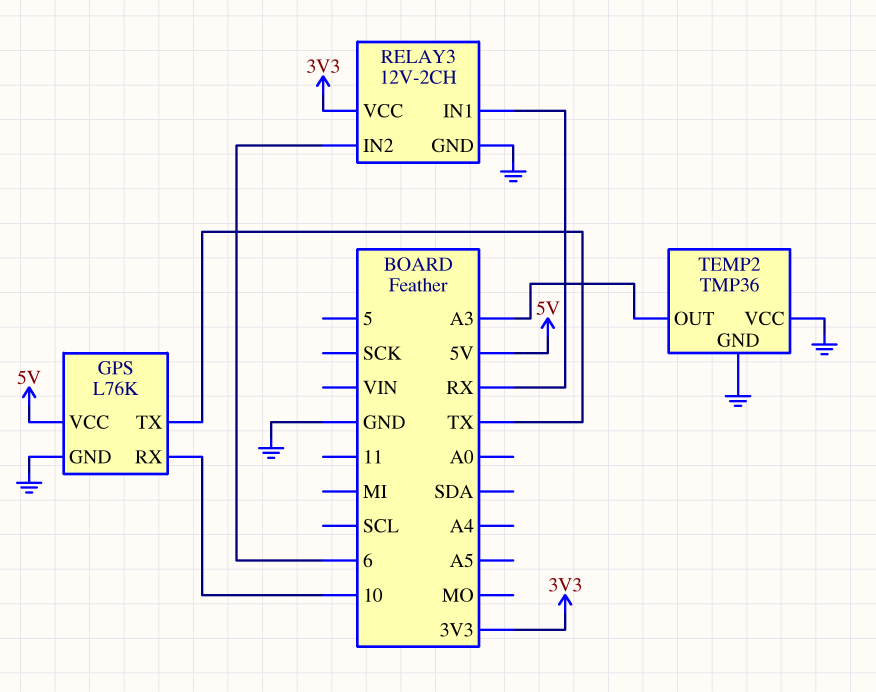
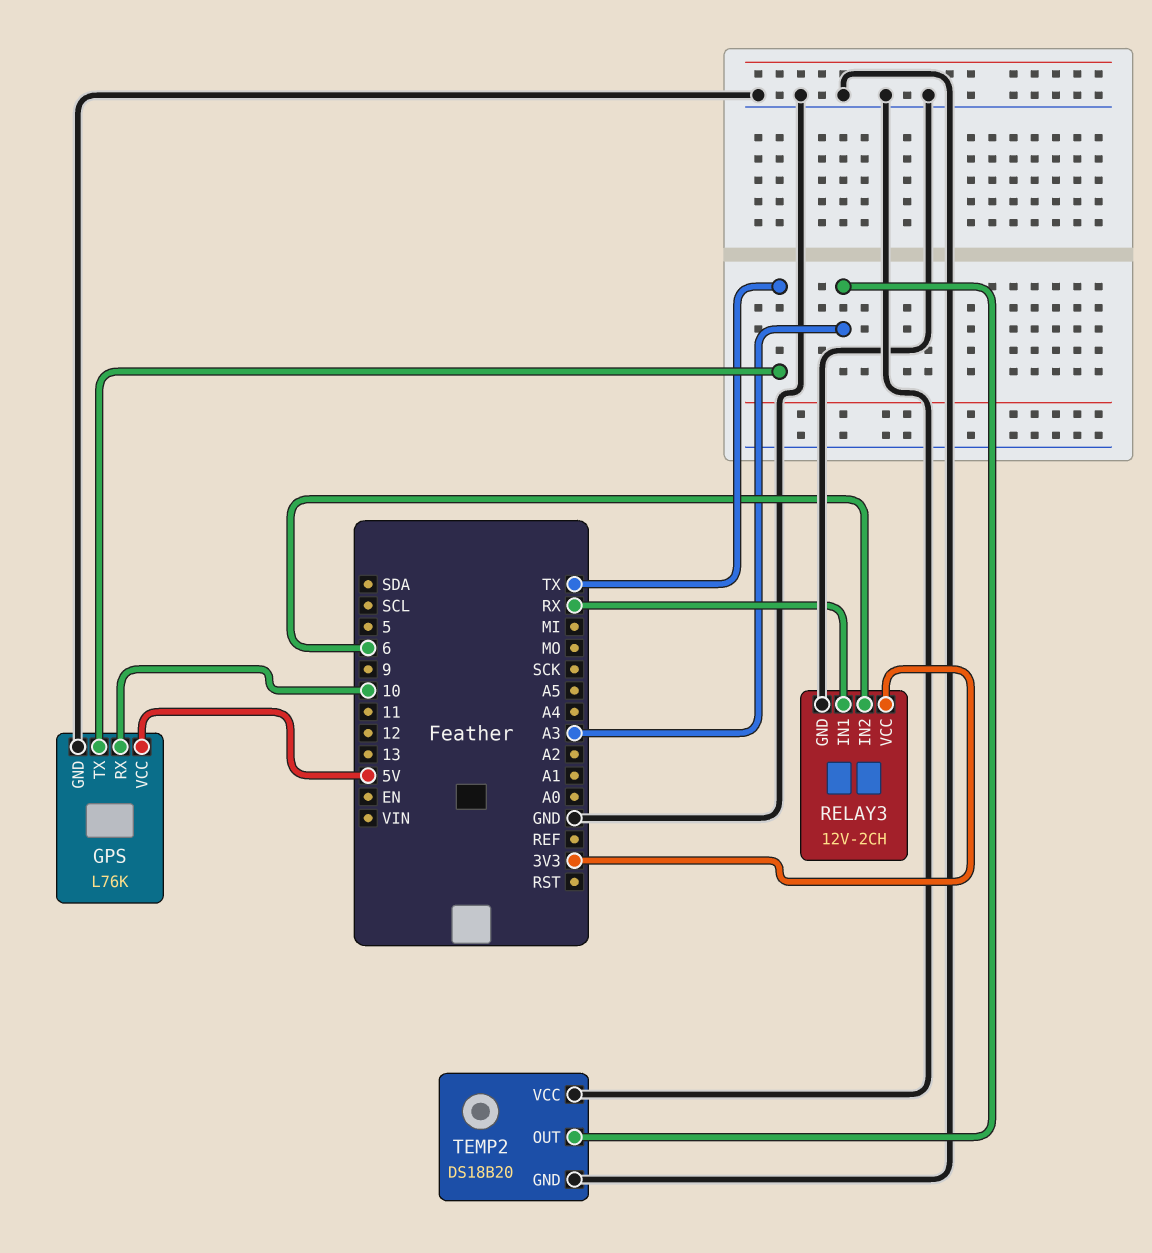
TEMP2: TMP36 -> DS18B20

